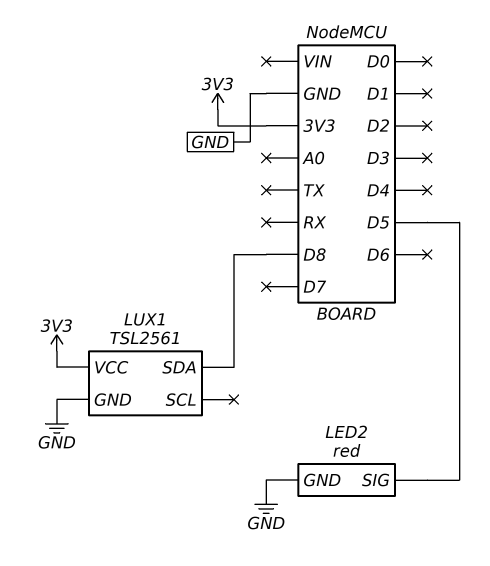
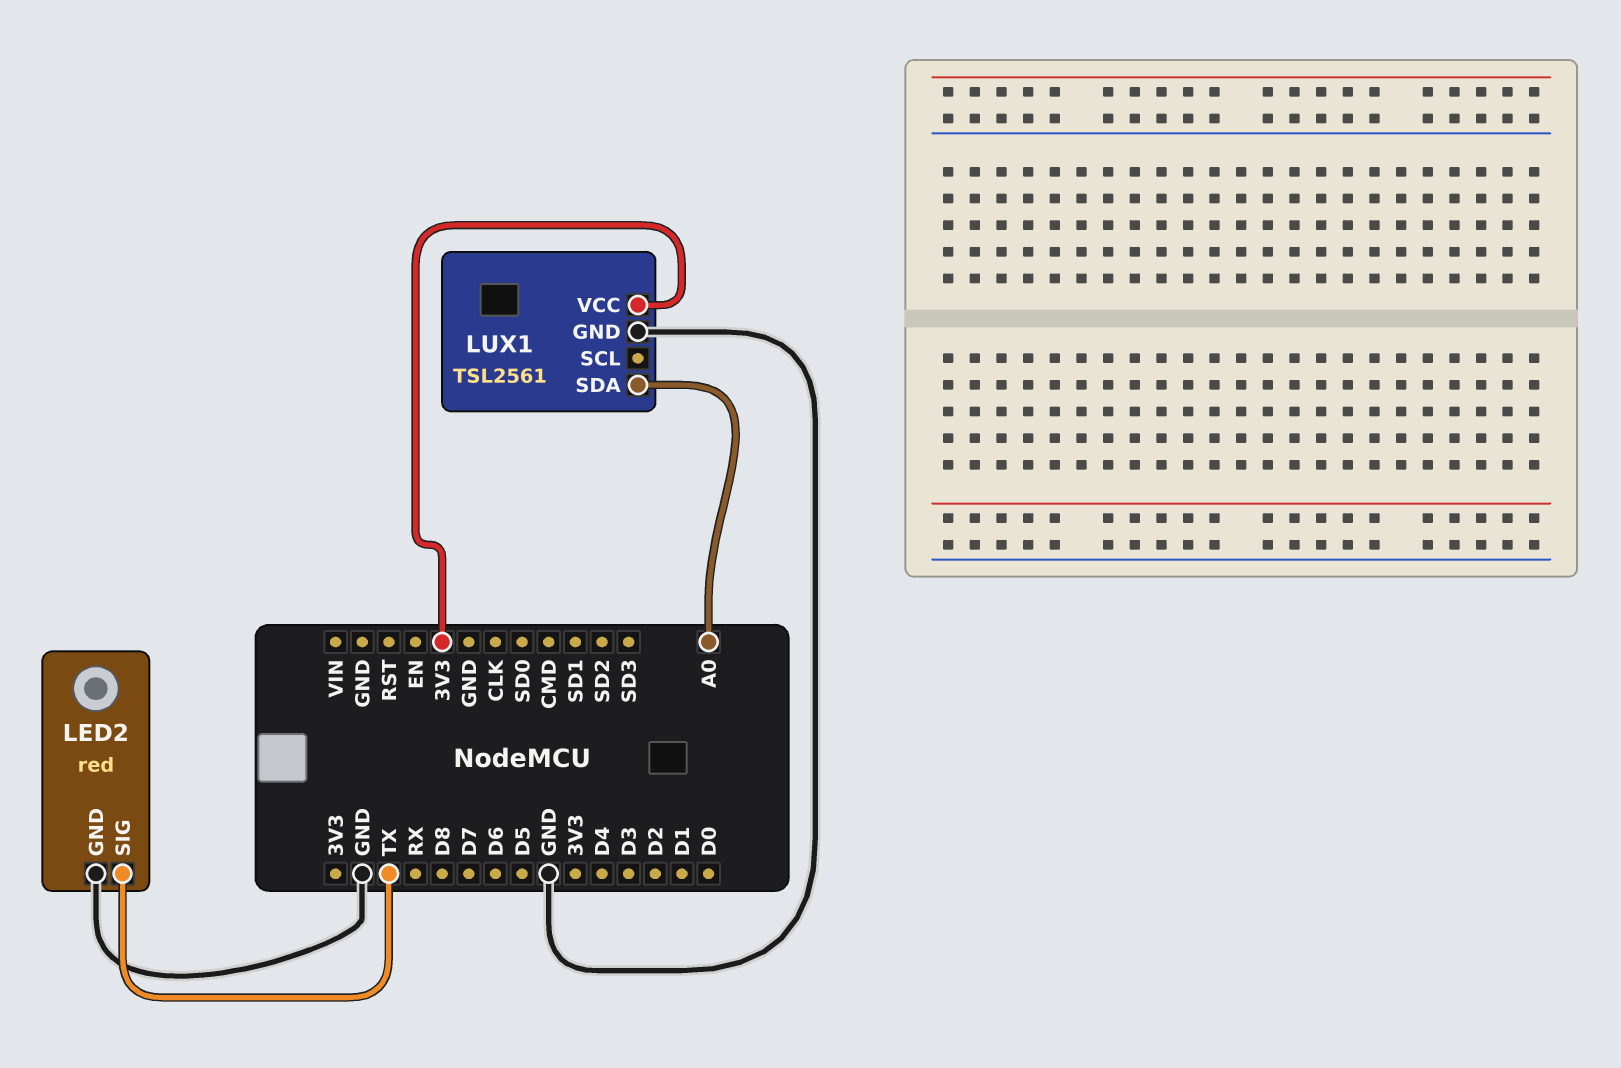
LED2 pin SIG: D5 -> TX
LUX1 pin SDA: D8 -> A0

